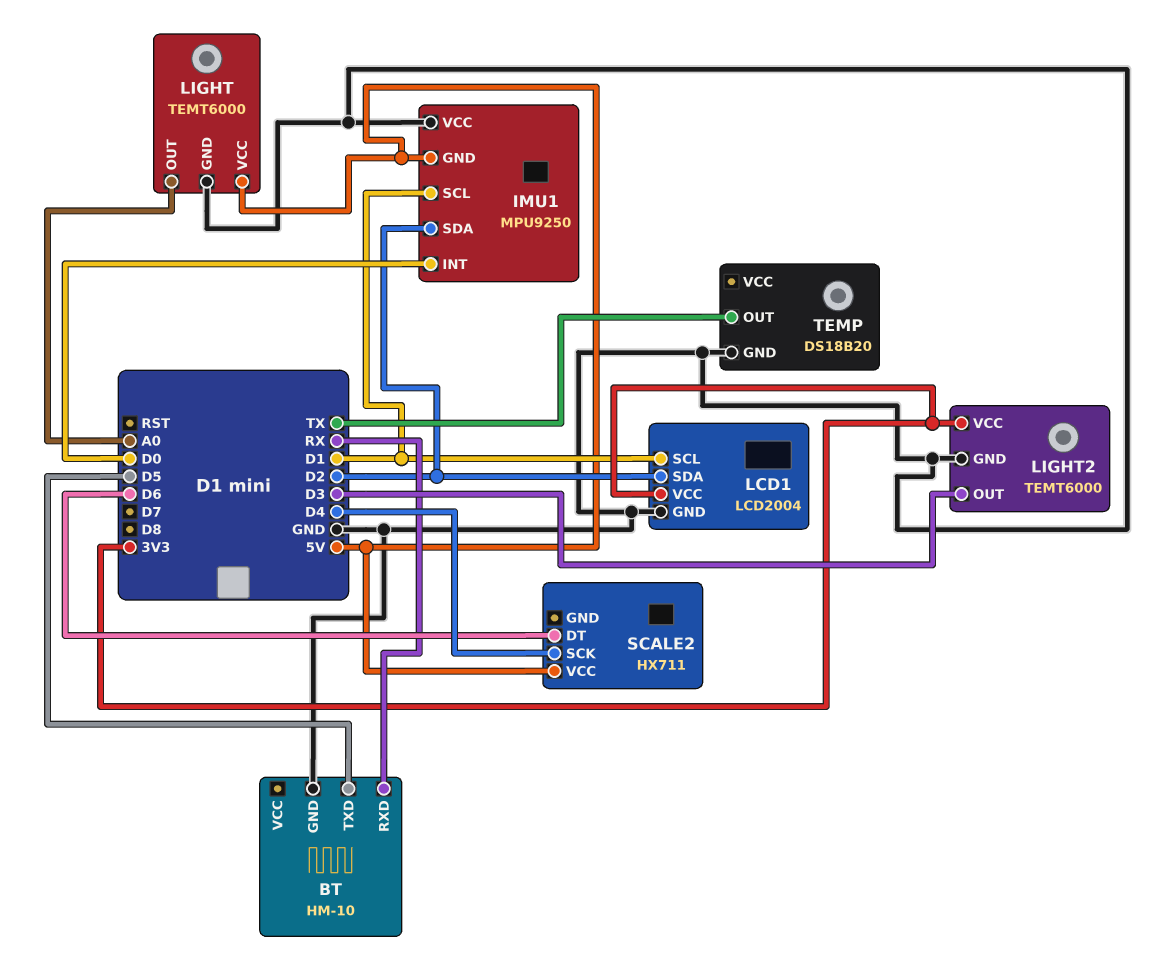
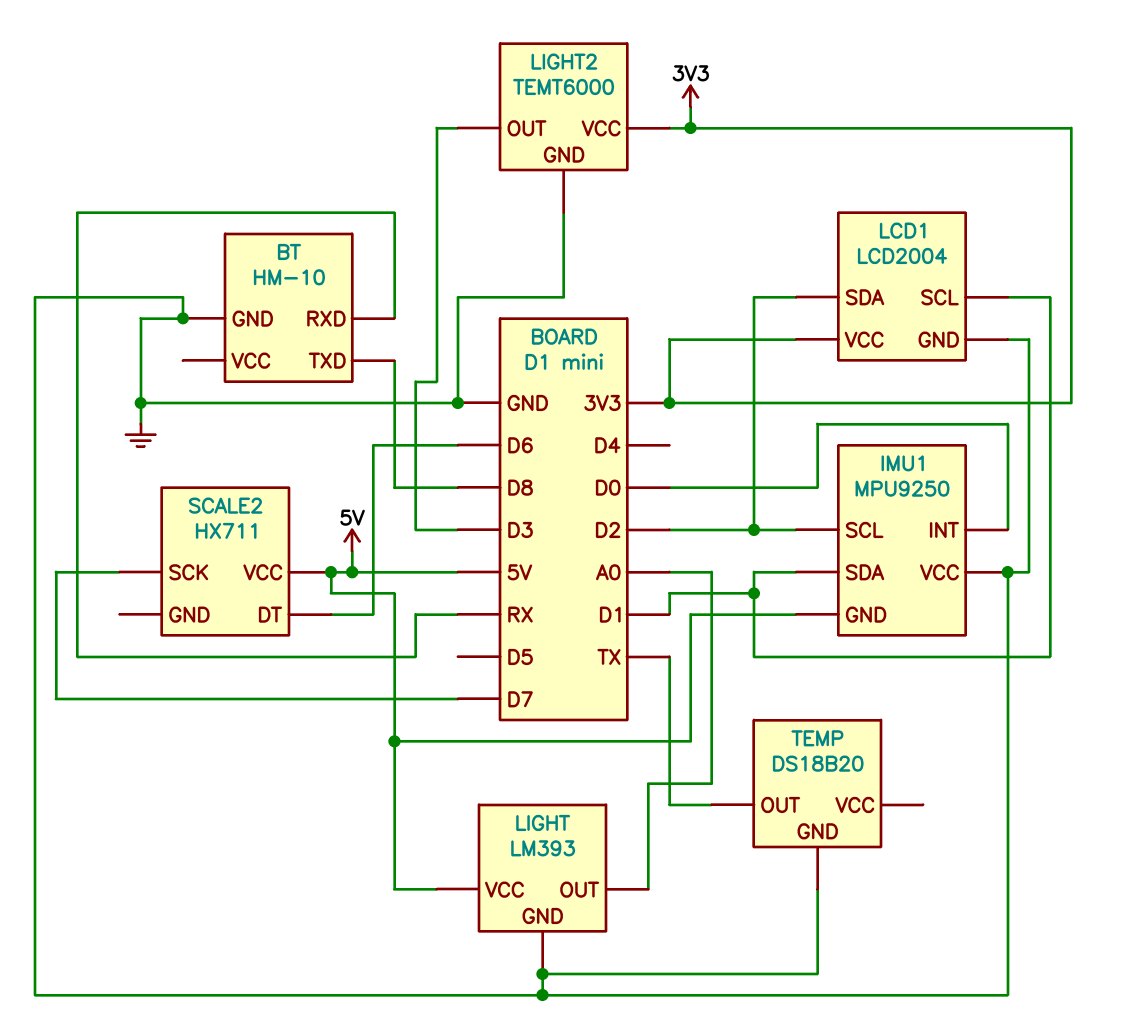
BT pin TXD: D5 -> D8
IMU1 pin SCL: D1 -> D2
IMU1 pin SDA: D2 -> D1
LIGHT: TEMT6000 -> LM393
SCALE2 pin SCK: D4 -> D7

